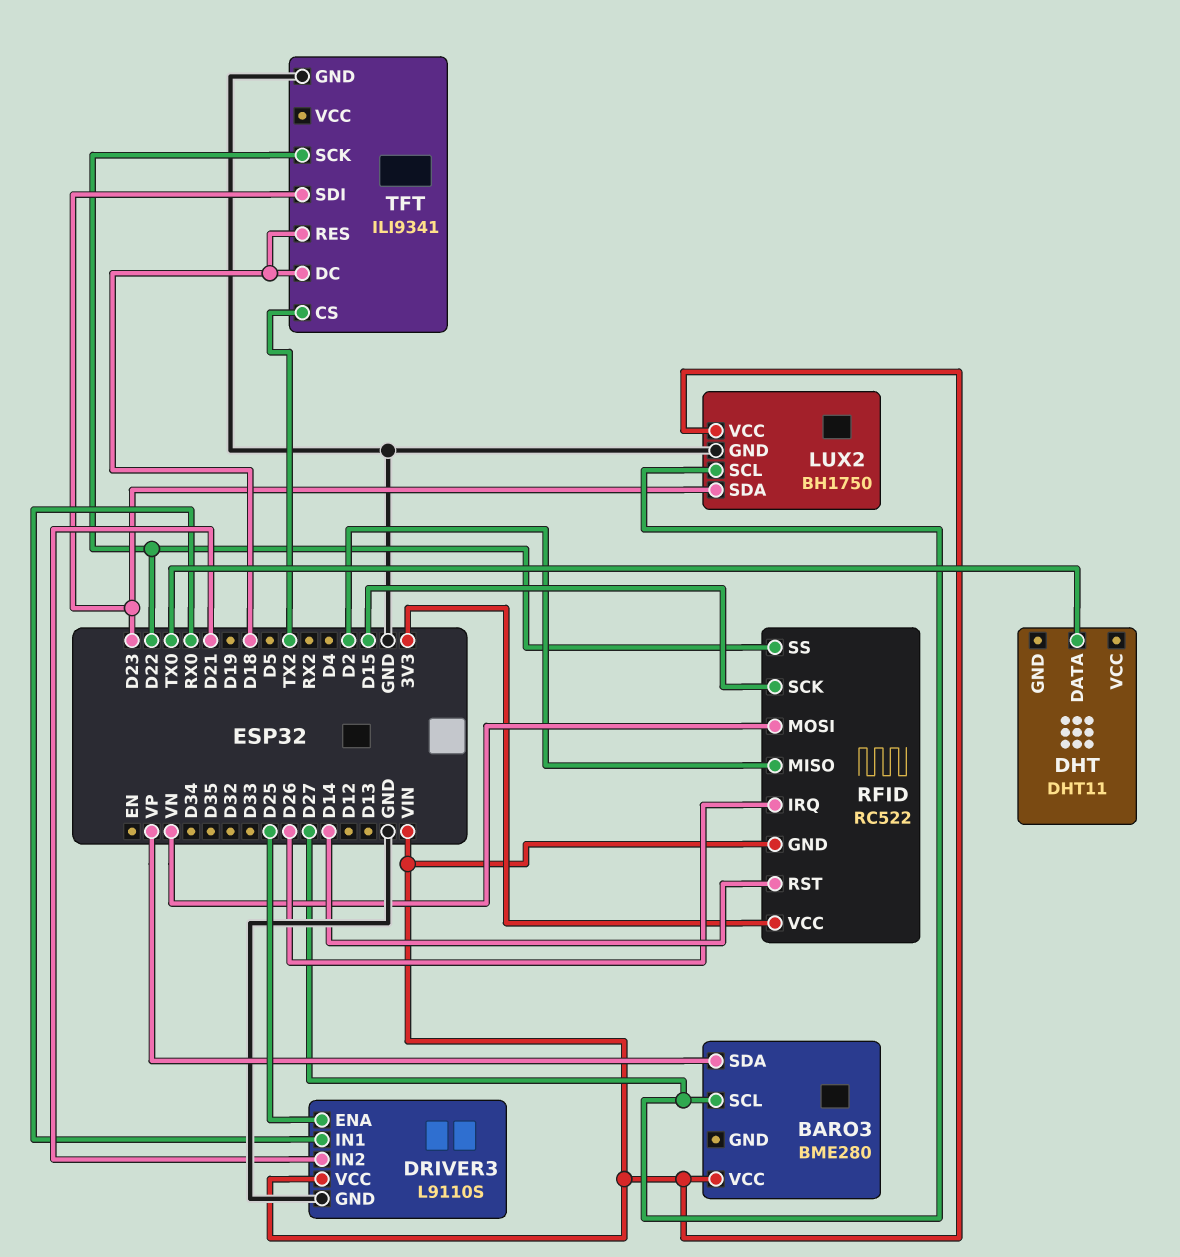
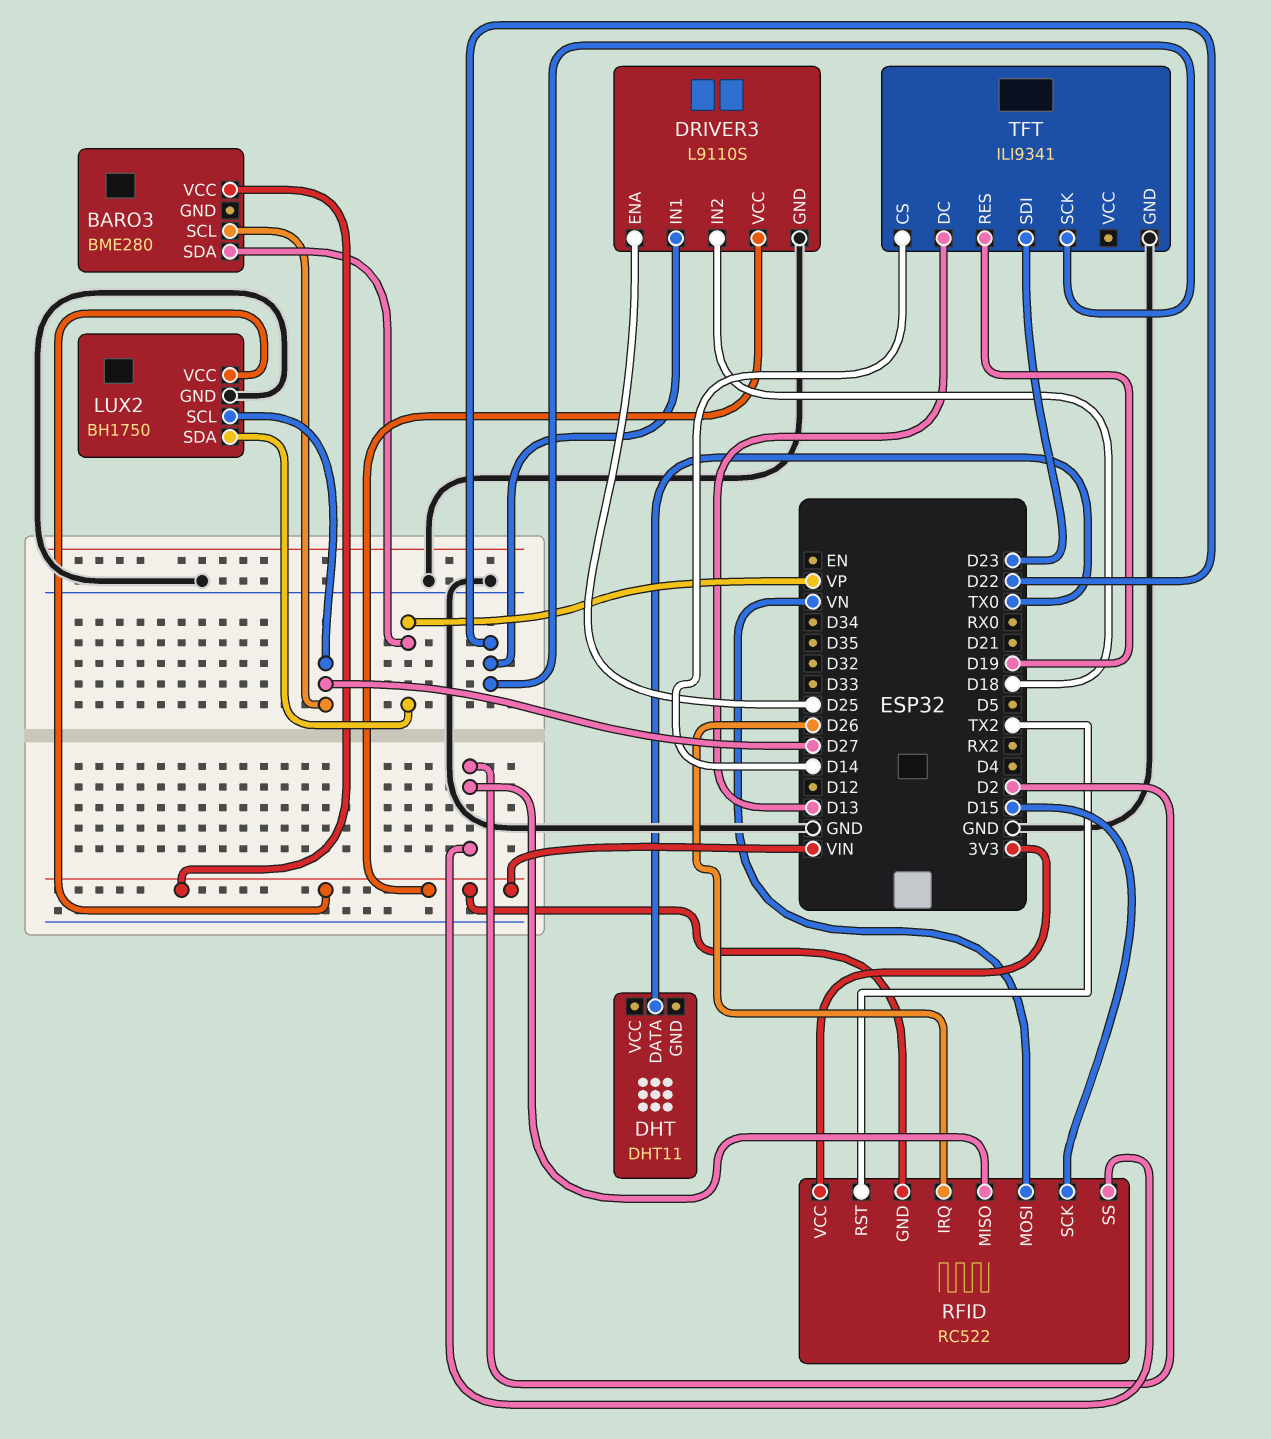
DRIVER3 pin IN1: RX0 -> D22
DRIVER3 pin IN2: D21 -> D18
LUX2 pin SDA: D23 -> VP
RFID pin RST: D14 -> TX2
RFID pin SS: D22 -> D2
TFT pin CS: TX2 -> D14
TFT pin DC: D18 -> D13
TFT pin RES: D18 -> D19

